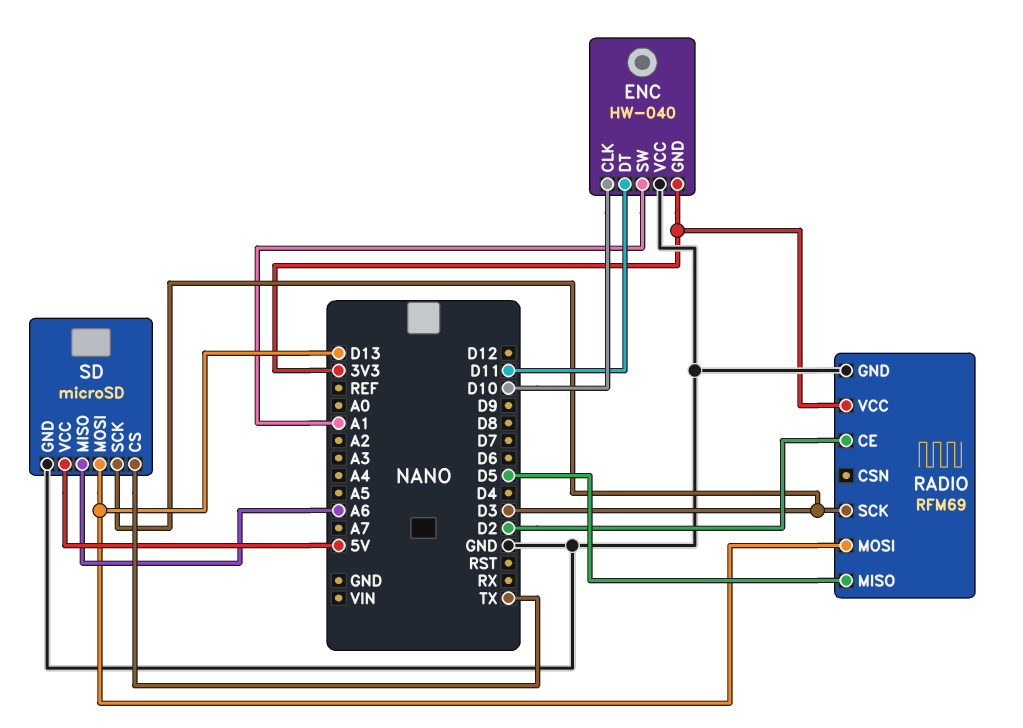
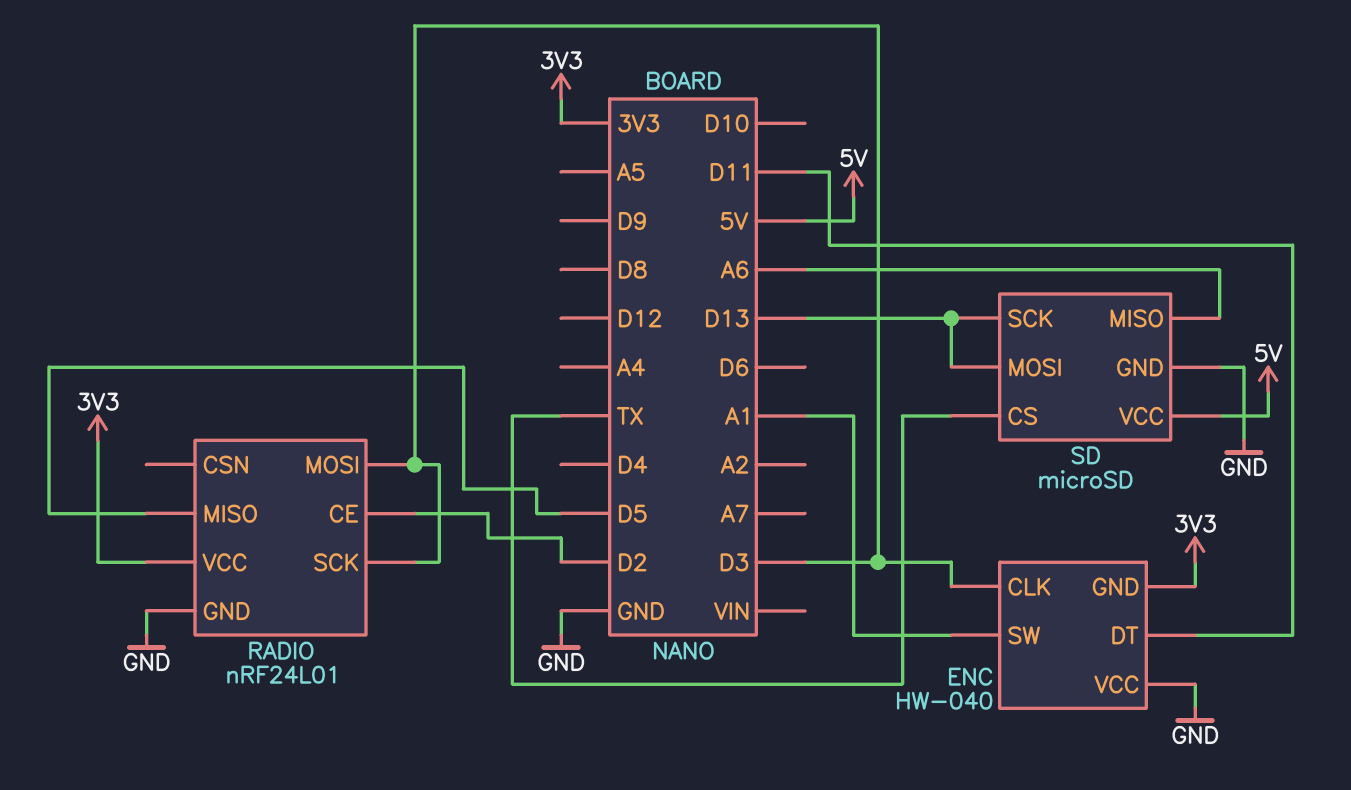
ENC pin CLK: D10 -> D3
RADIO: RFM69 -> nRF24L01
RADIO pin MOSI: D13 -> D3
SD pin SCK: D3 -> D13

